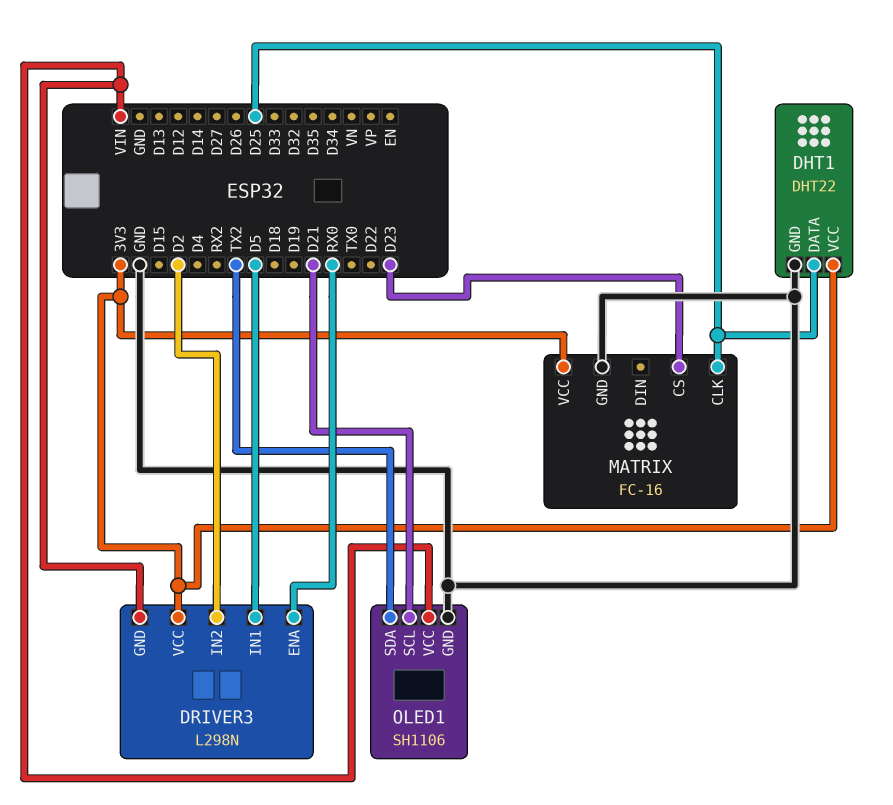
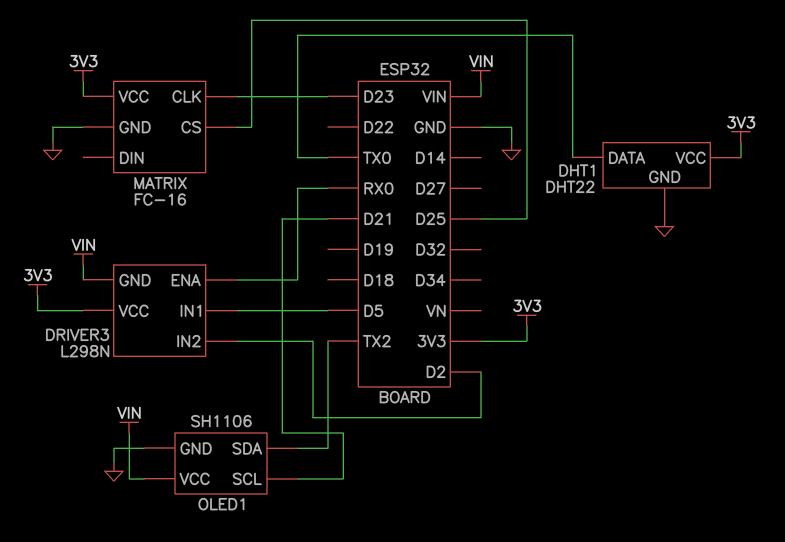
DHT1 pin DATA: D25 -> TX0
MATRIX pin CLK: D25 -> D23
MATRIX pin CS: D23 -> D25

